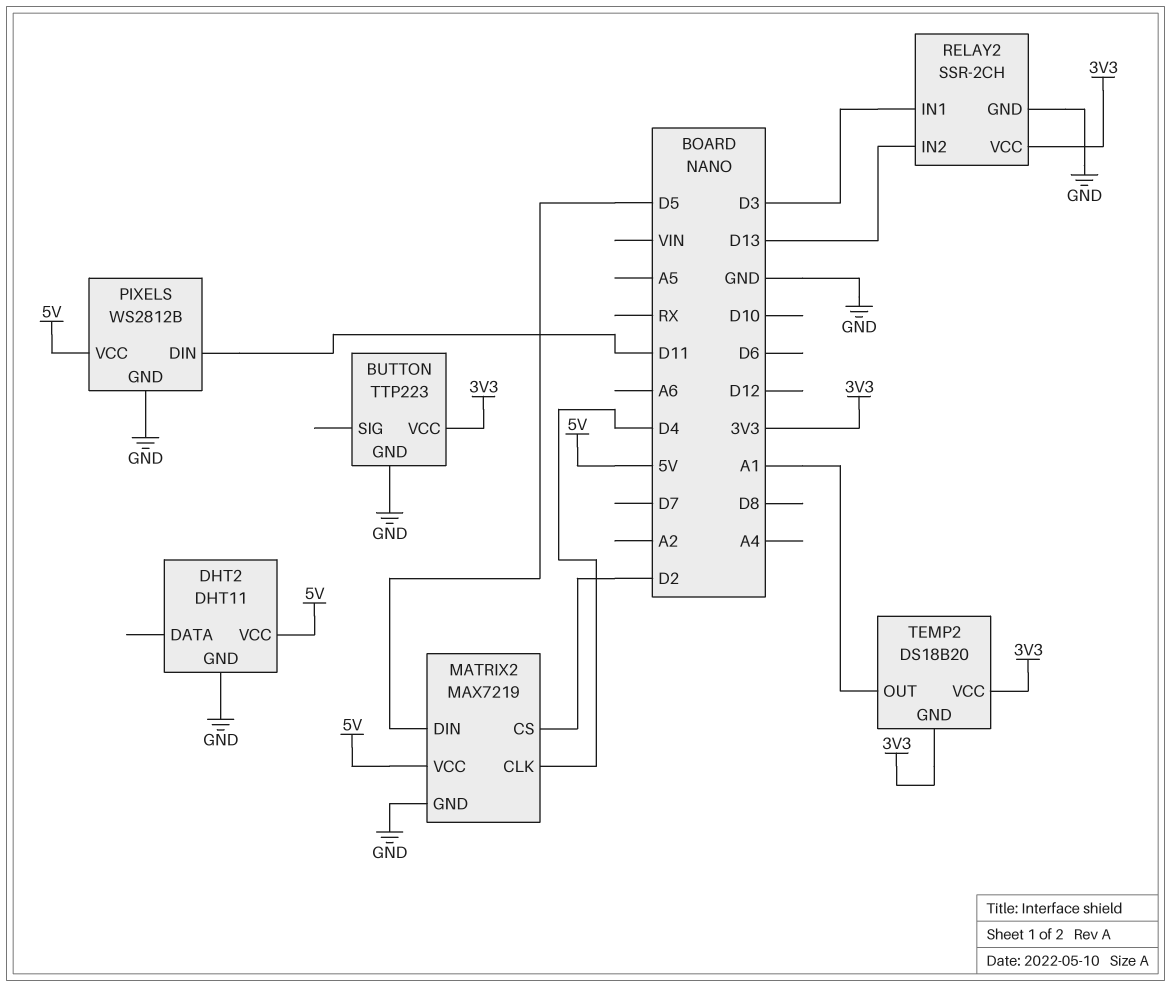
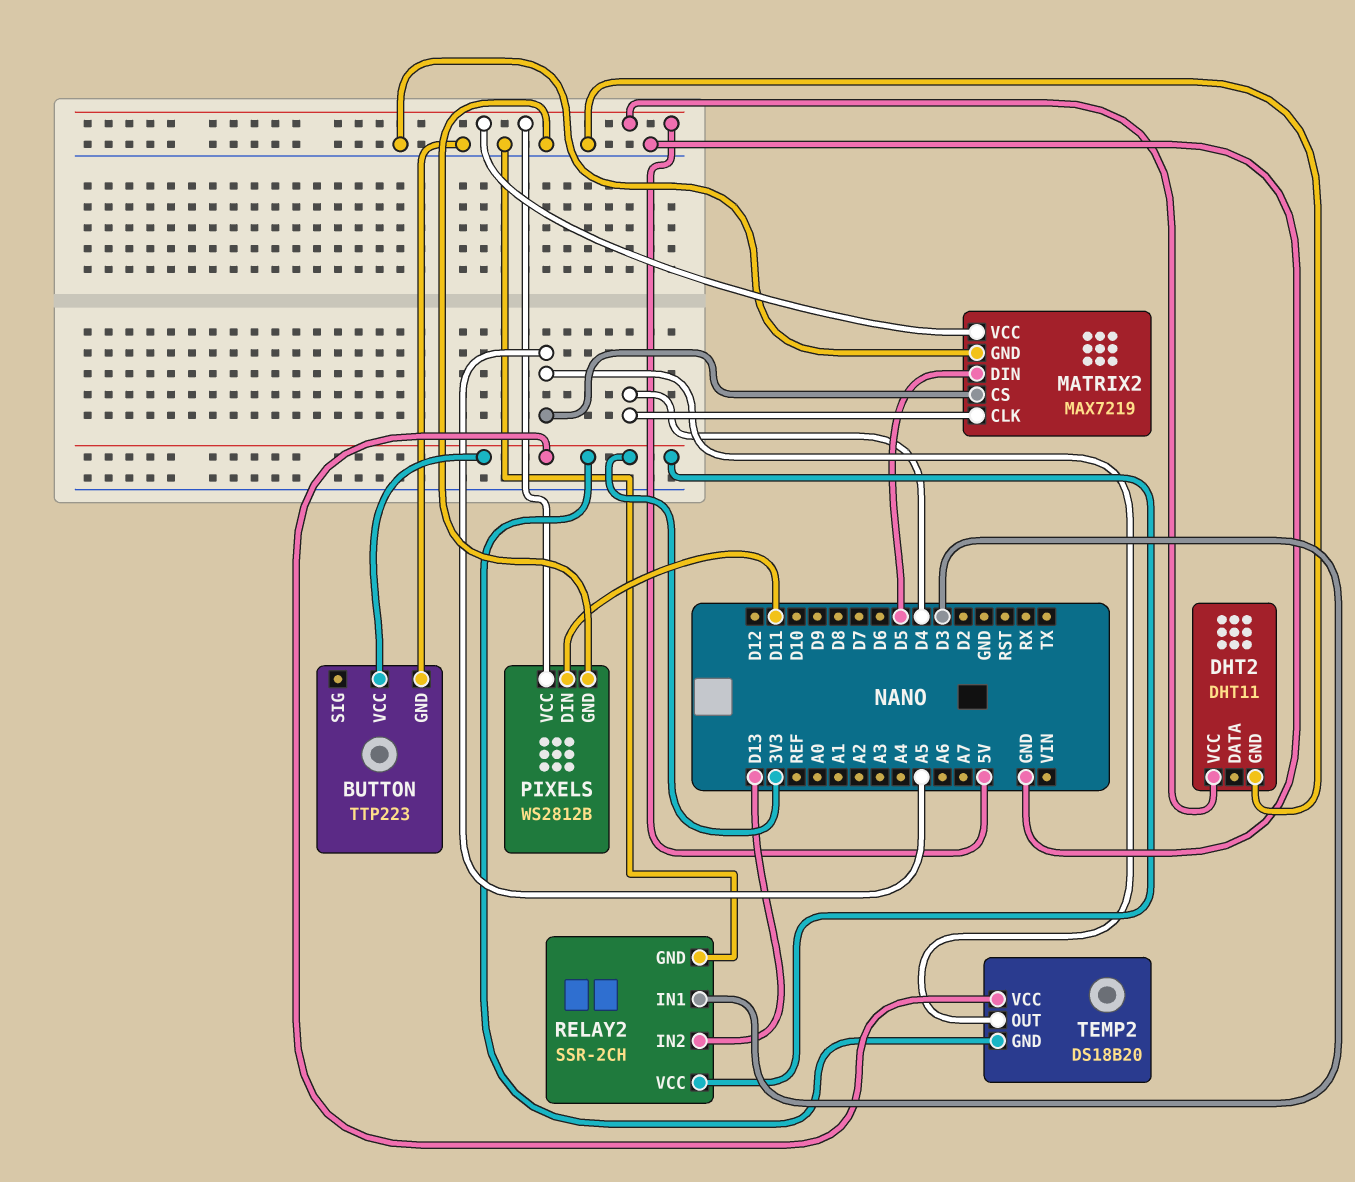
MATRIX2 pin CS: D2 -> A5
TEMP2 pin OUT: A1 -> A5

